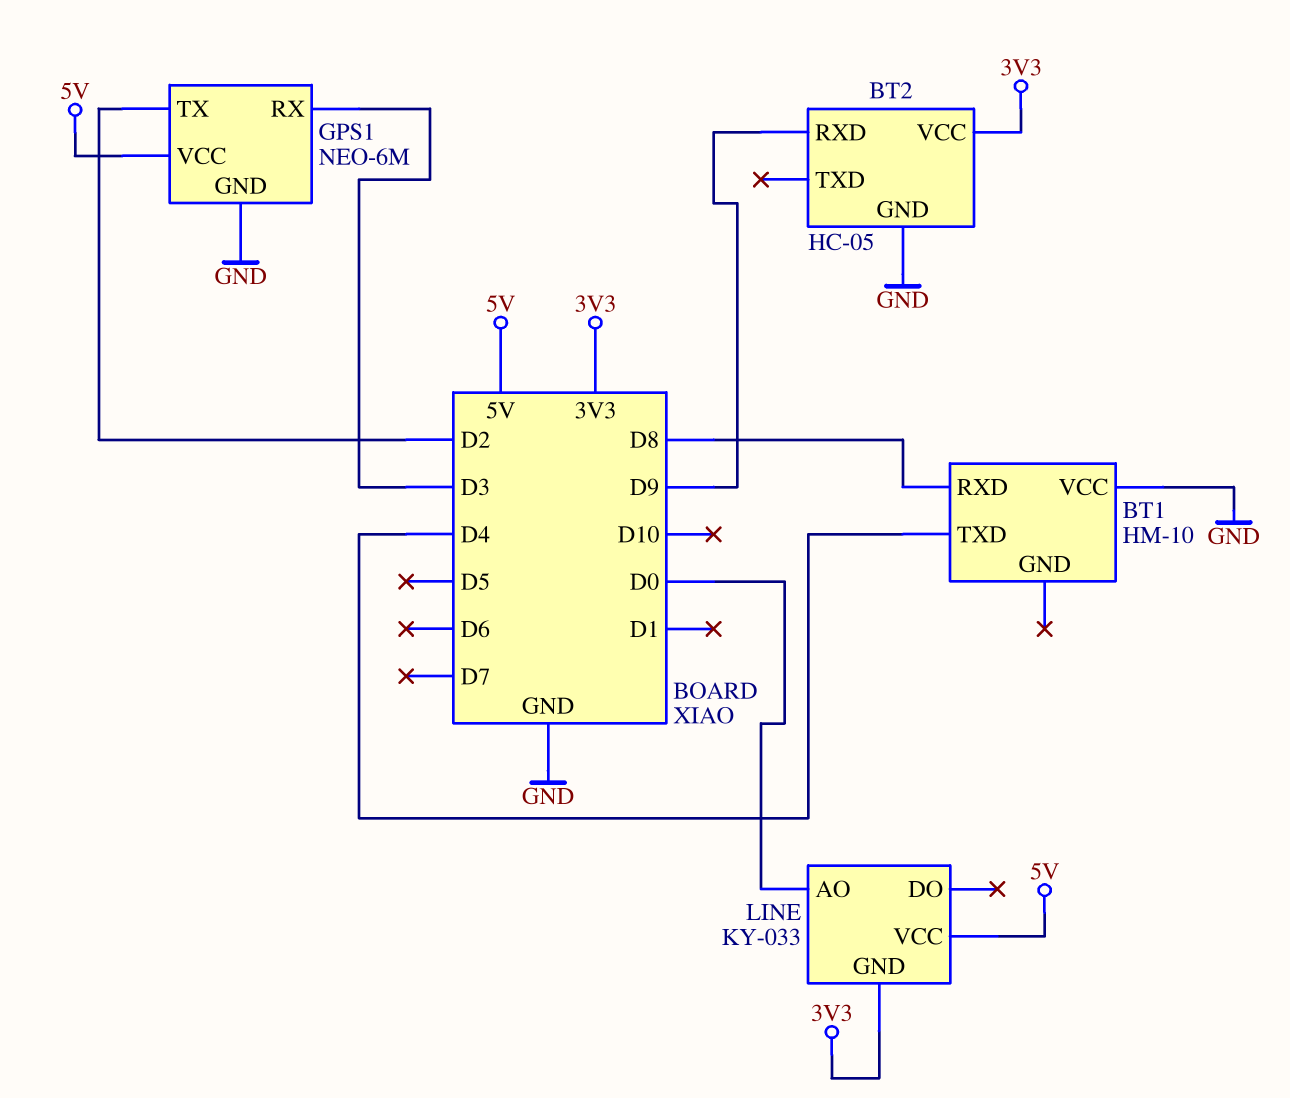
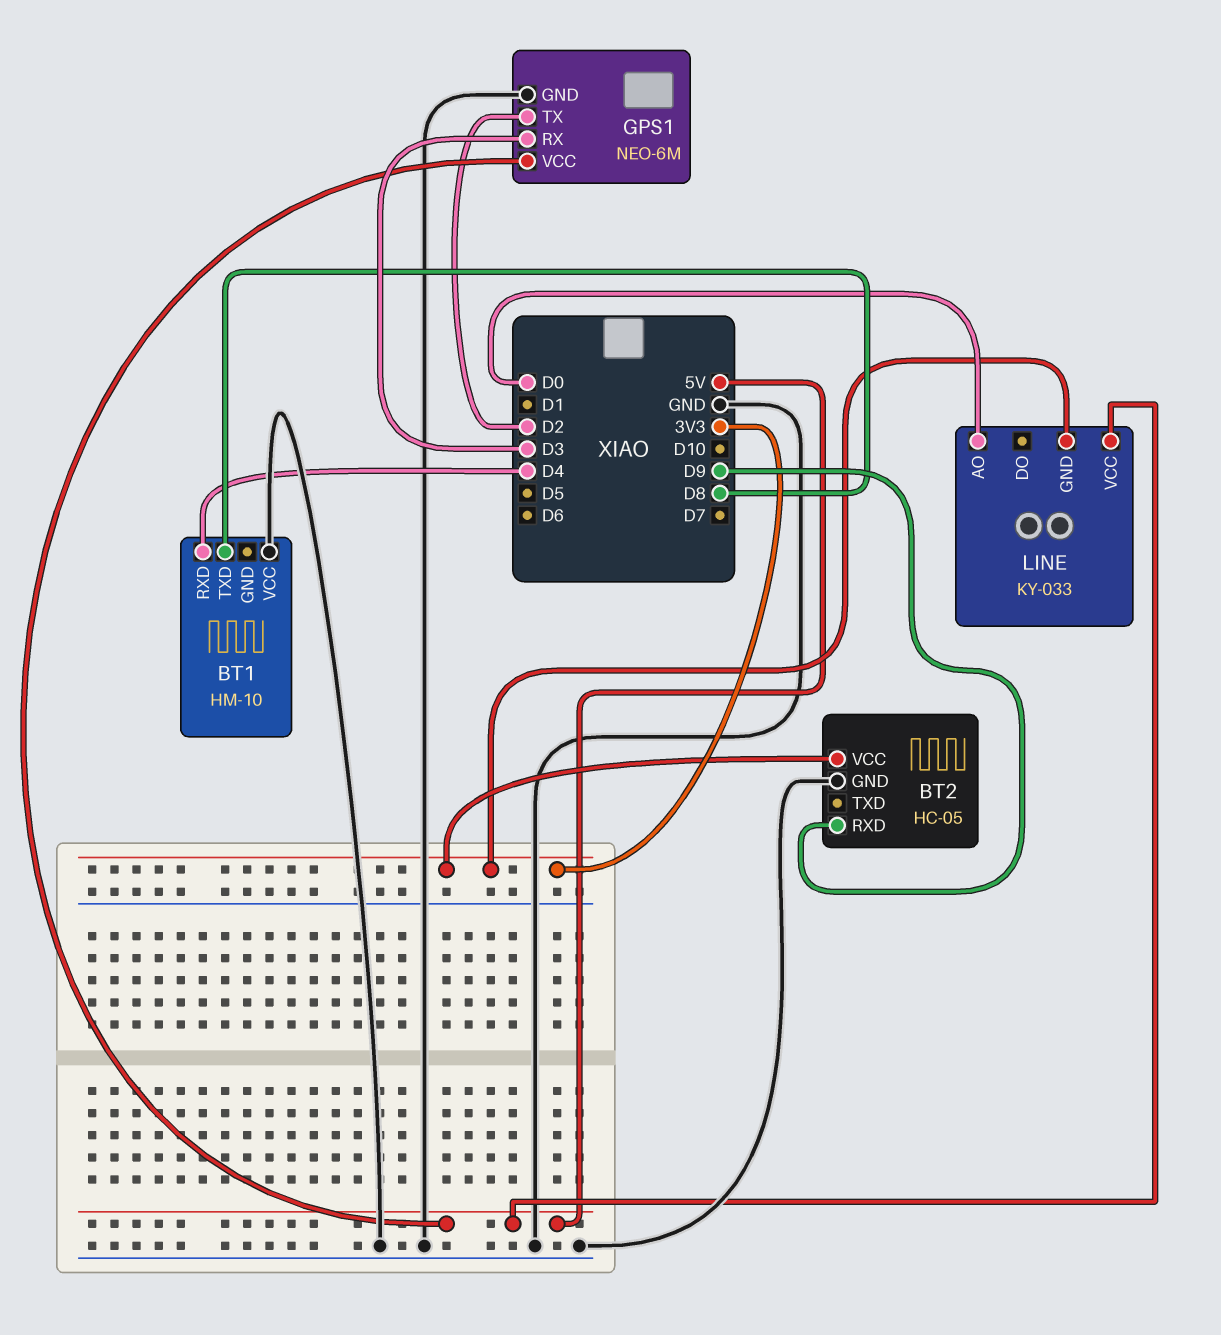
BT1 pin RXD: D8 -> D4
BT1 pin TXD: D4 -> D8

